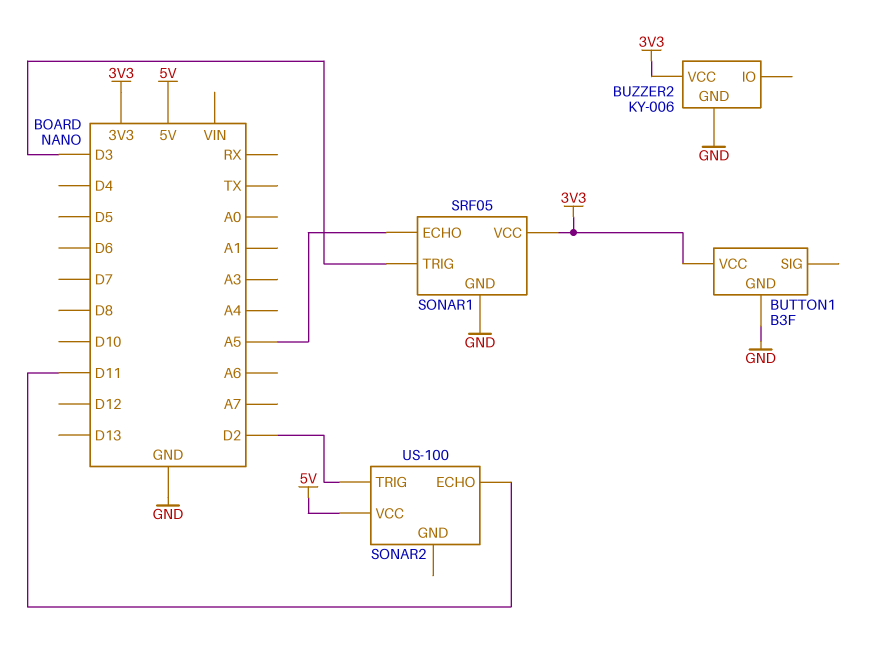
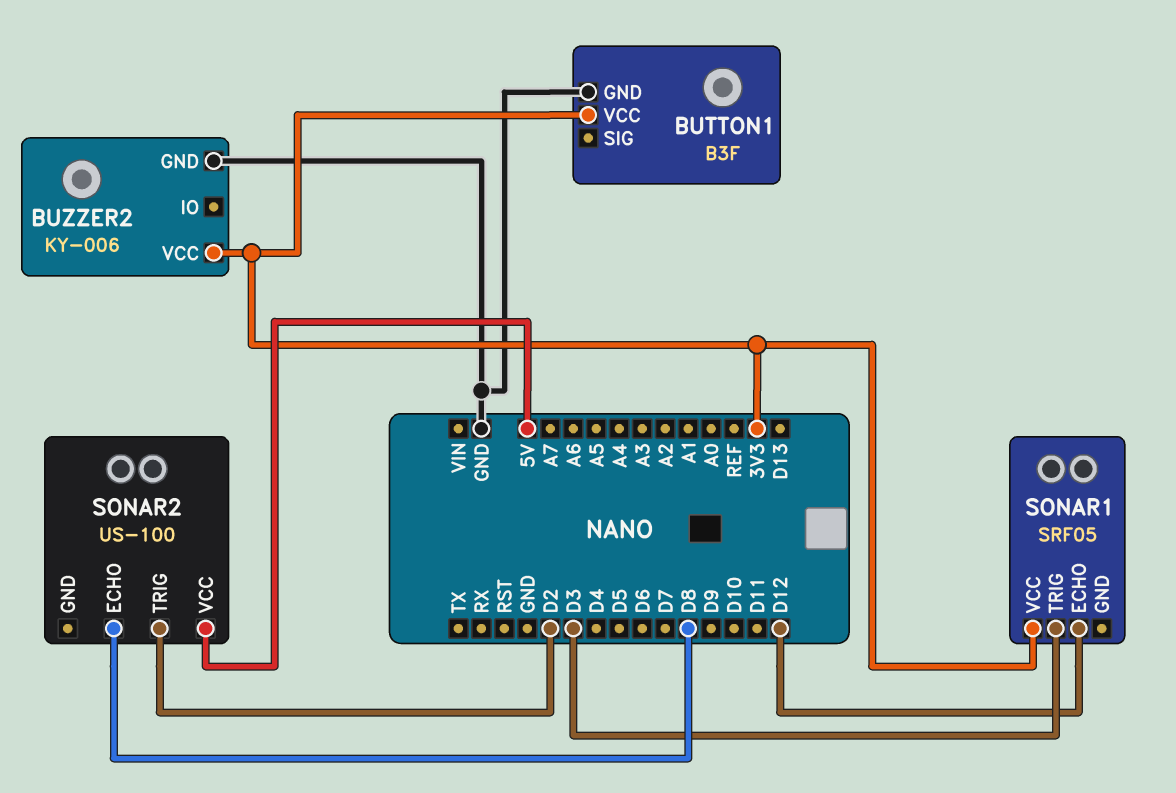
SONAR1 pin ECHO: A5 -> D12
SONAR1 pin GND: GND -> none
SONAR2 pin ECHO: D11 -> D8

